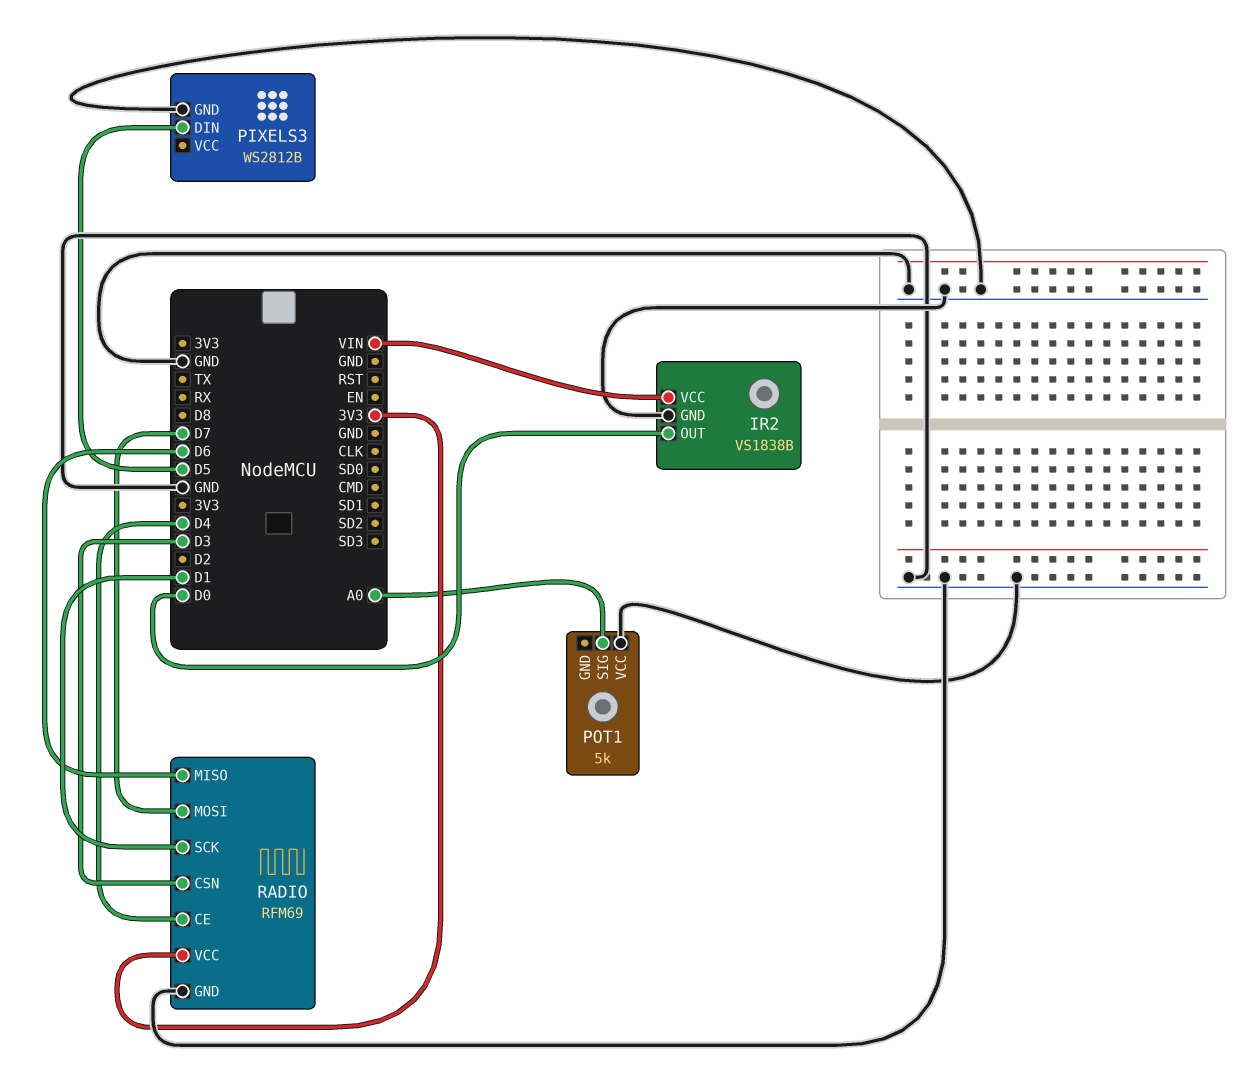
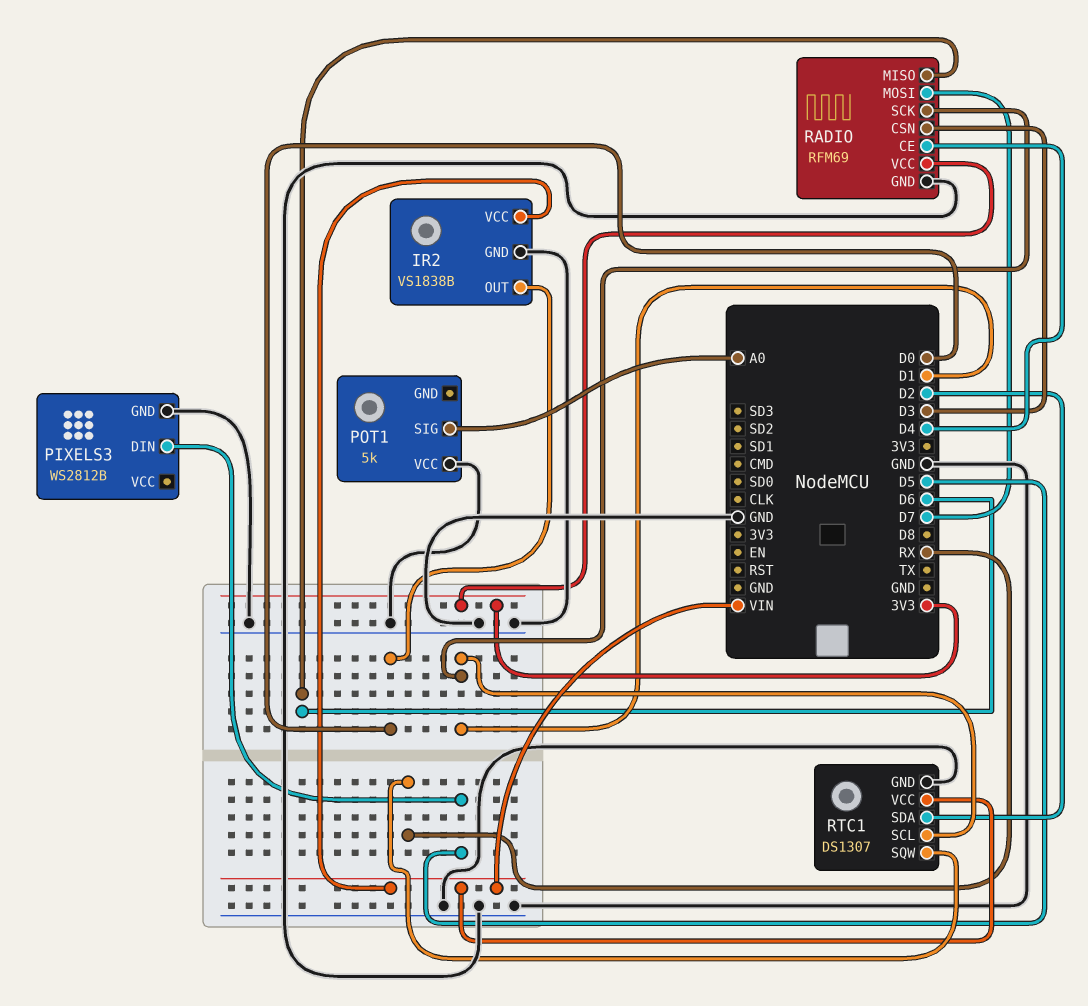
RTC1: none -> DS1307
RTC1 pin GND: none -> GND
RTC1 pin SCL: none -> D1
RTC1 pin SDA: none -> D2
RTC1 pin SQW: none -> RX
RTC1 pin VCC: none -> VIN

